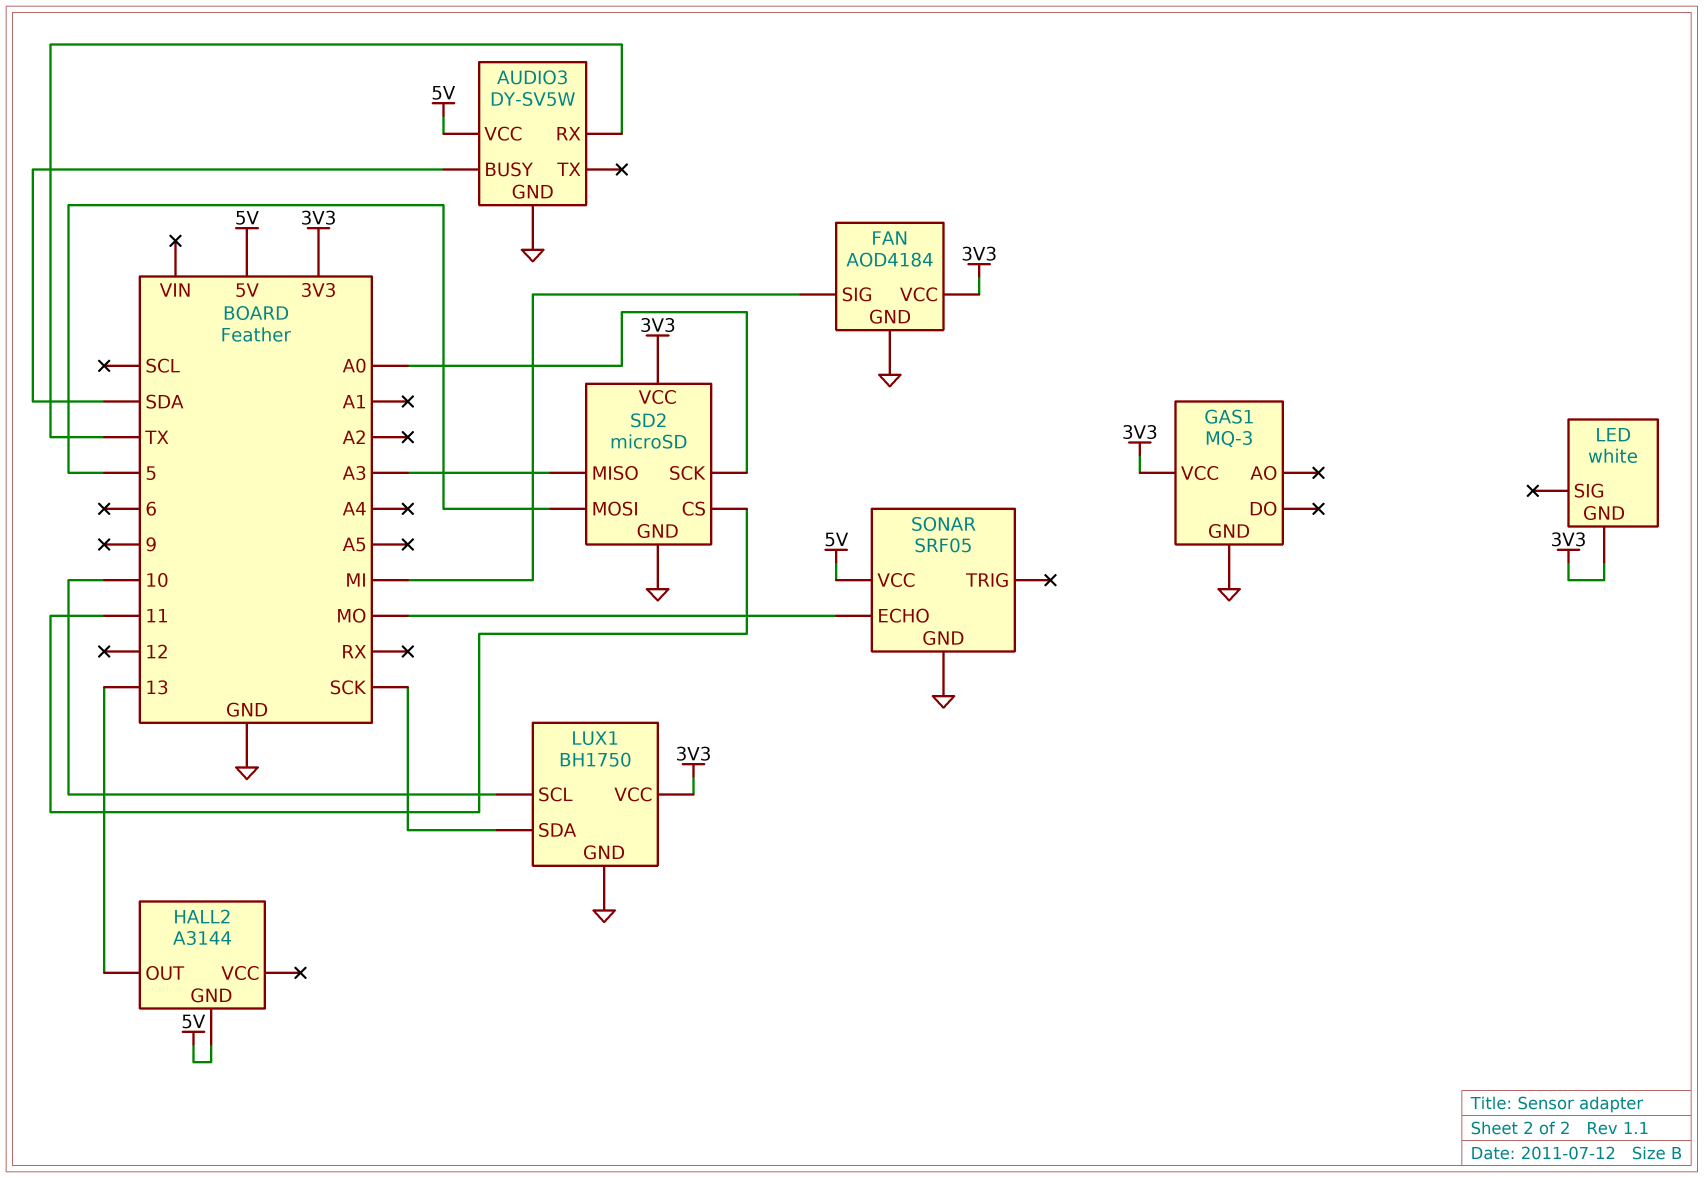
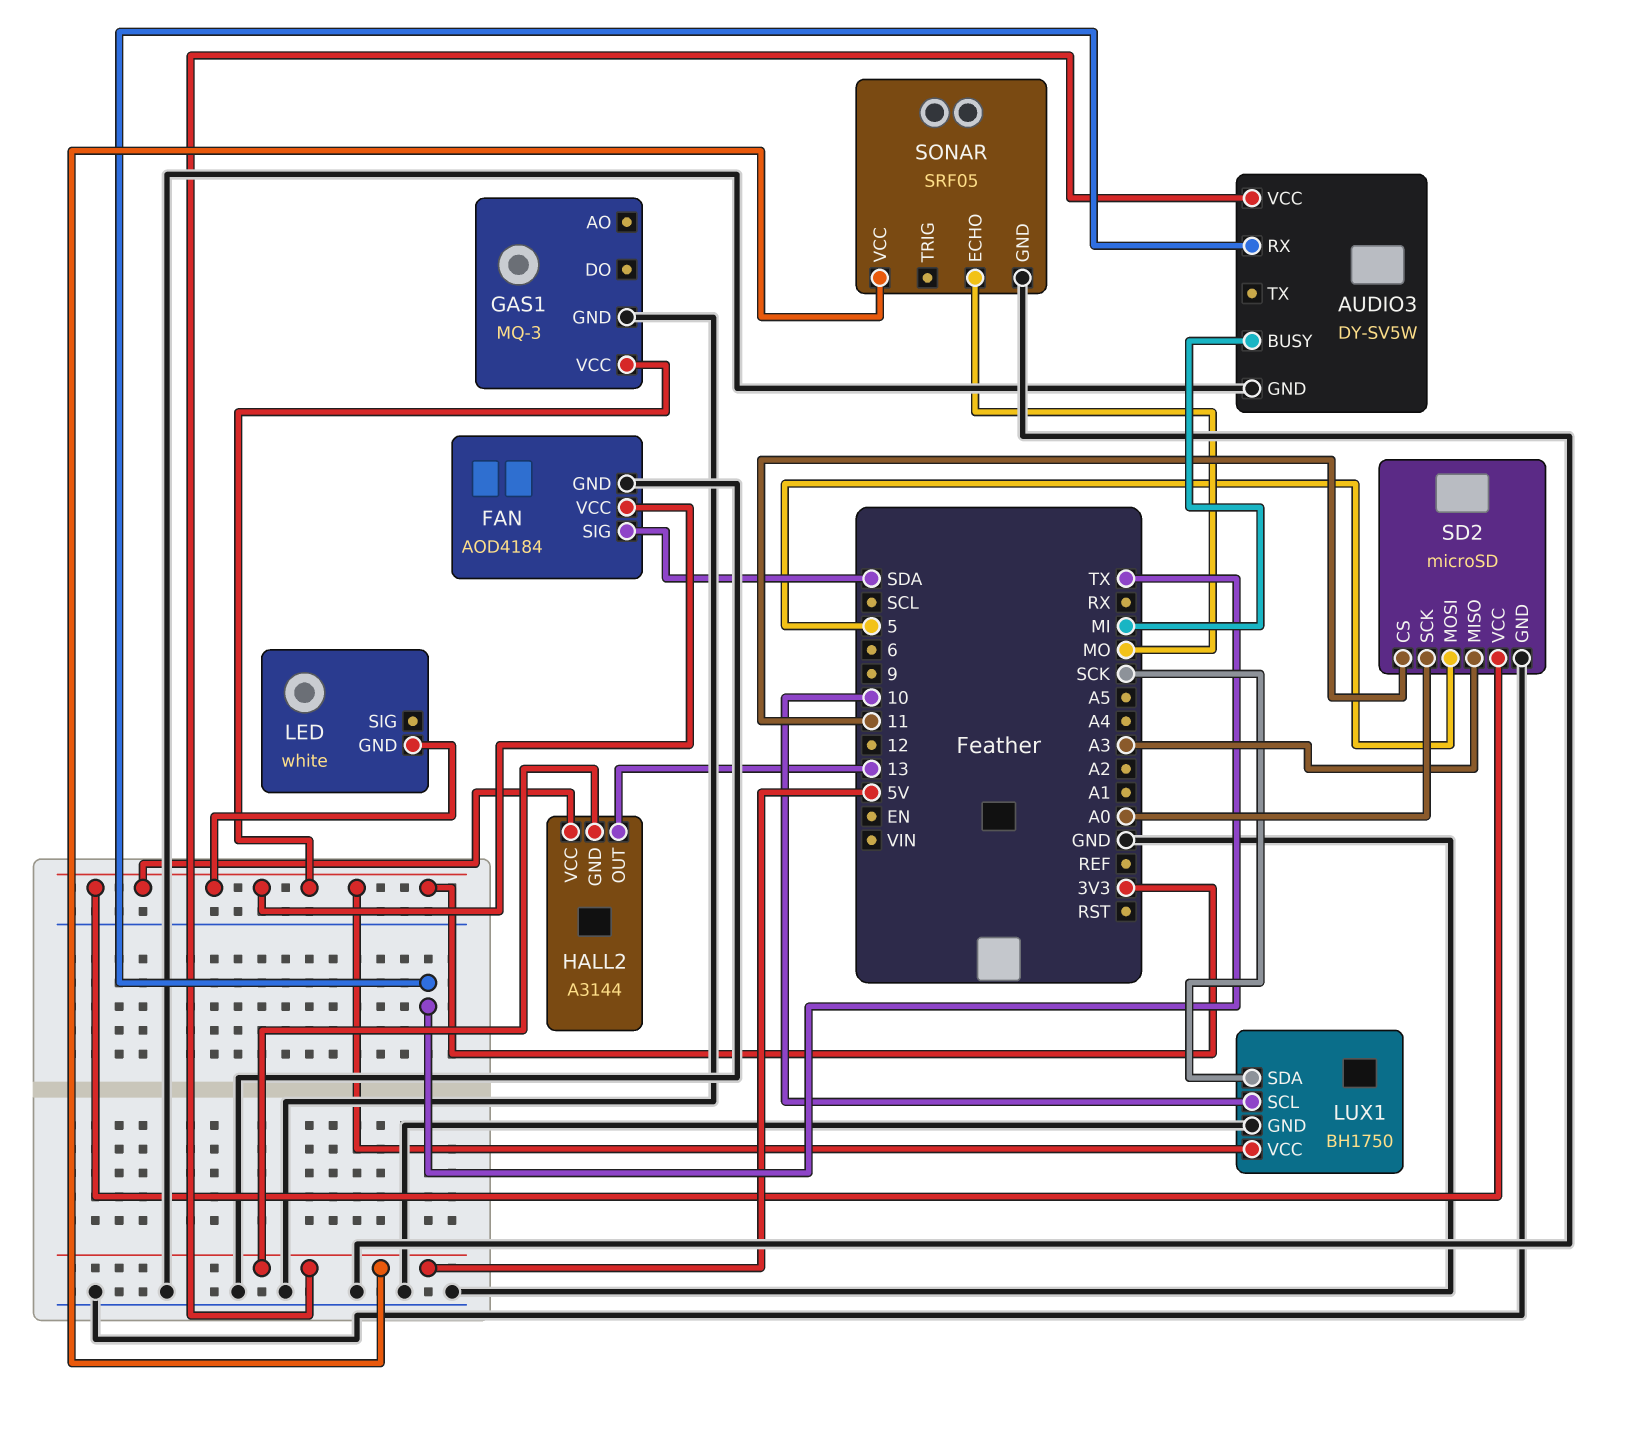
AUDIO3 pin BUSY: SDA -> MI
FAN pin SIG: MI -> SDA
HALL2 pin VCC: none -> 3V3

